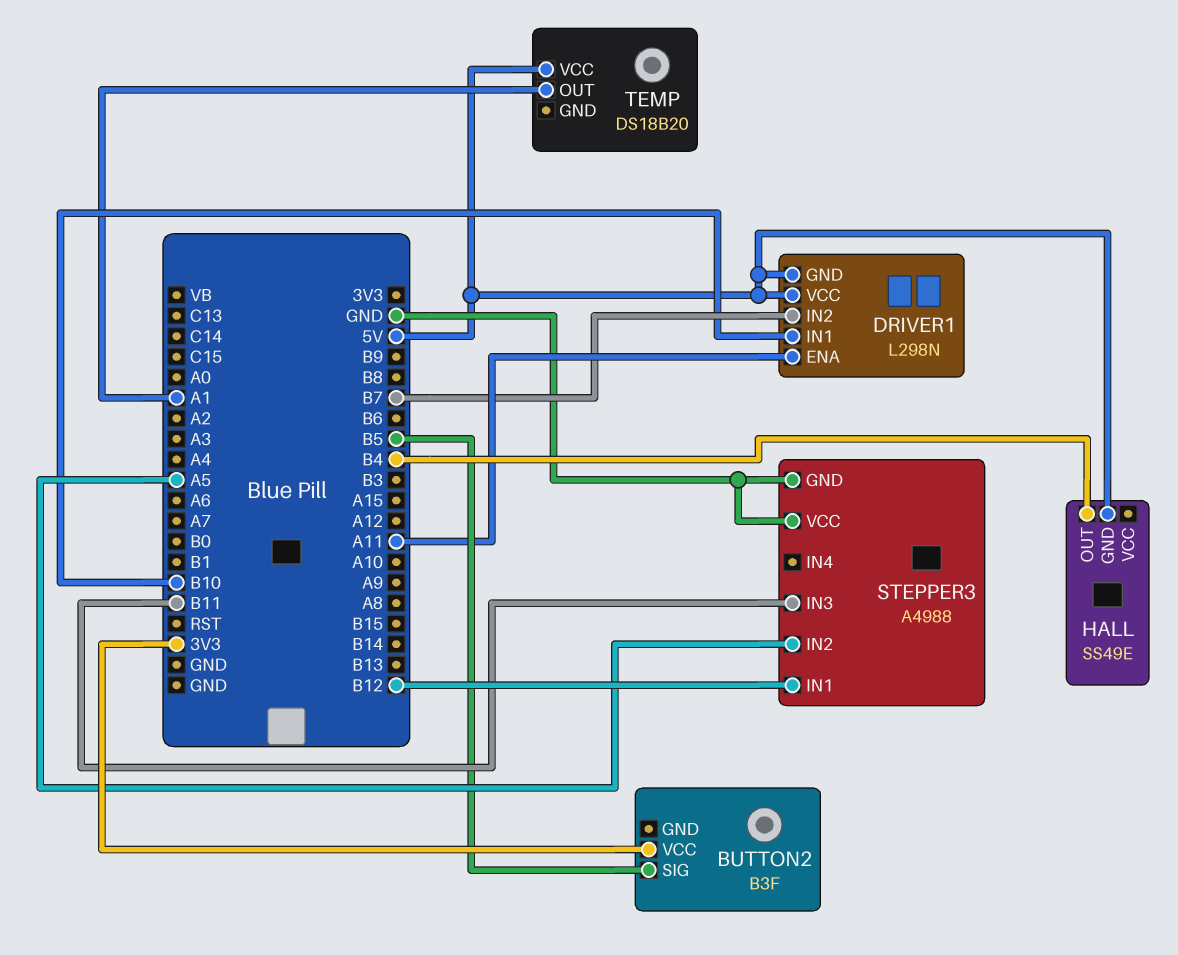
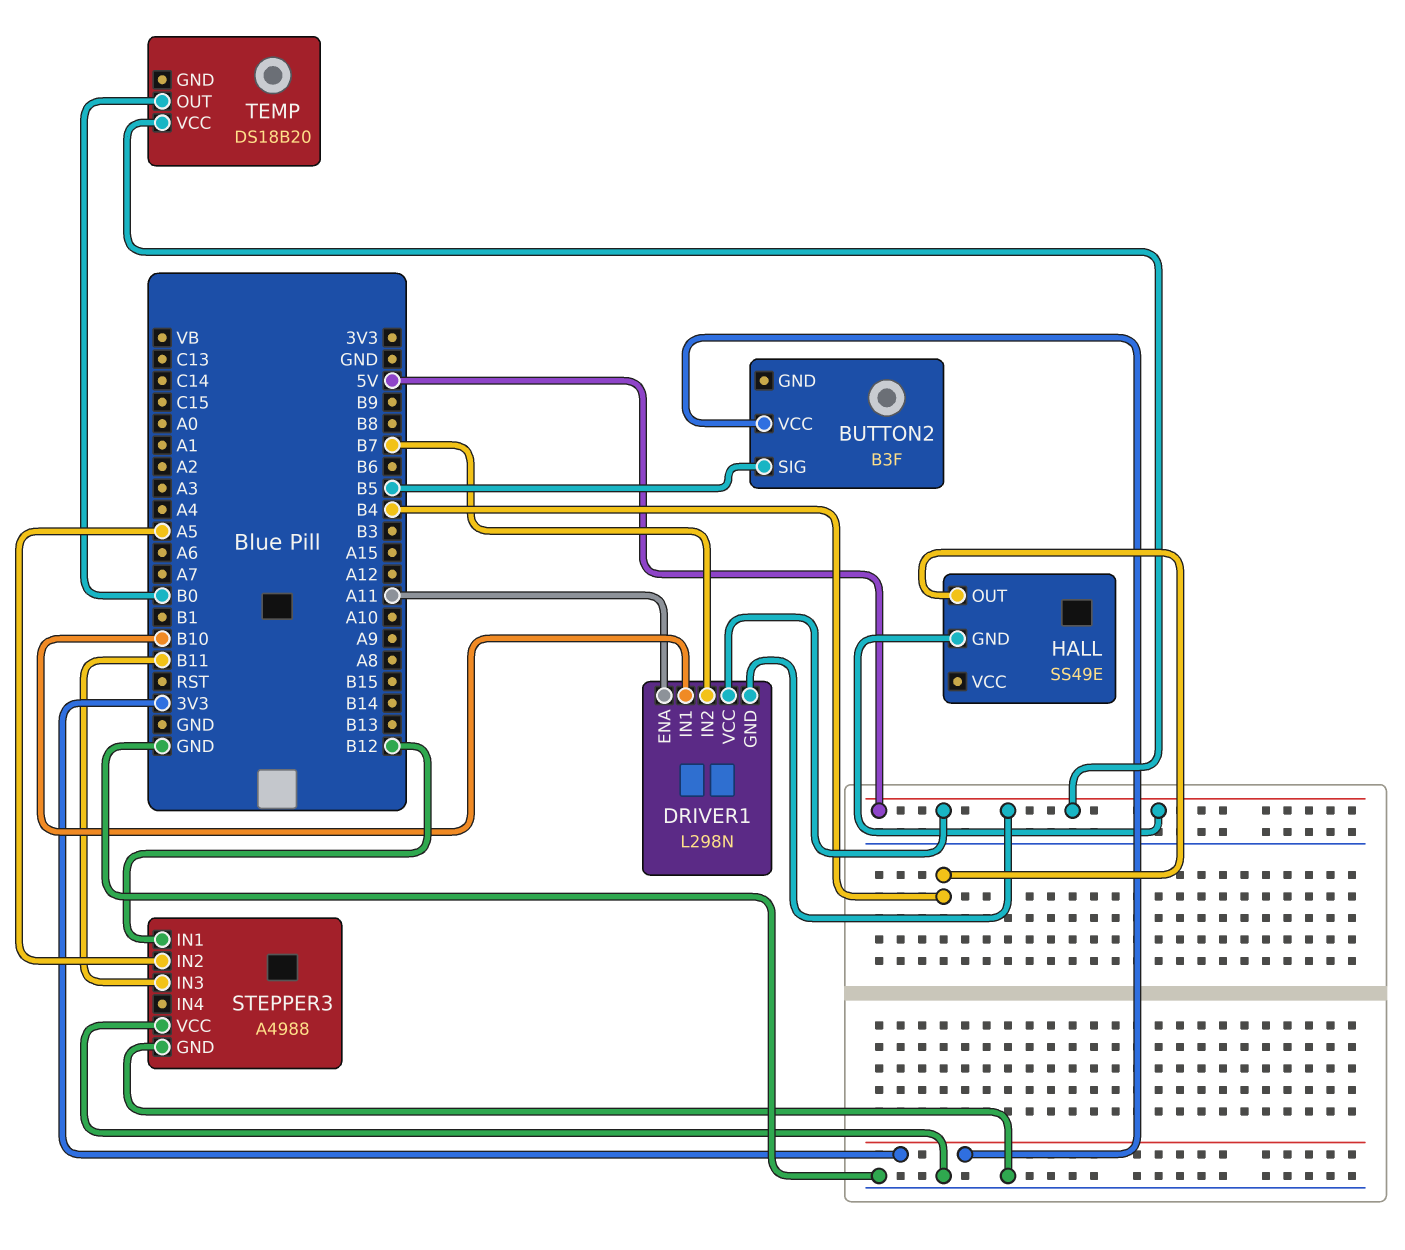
TEMP pin OUT: A1 -> B0

